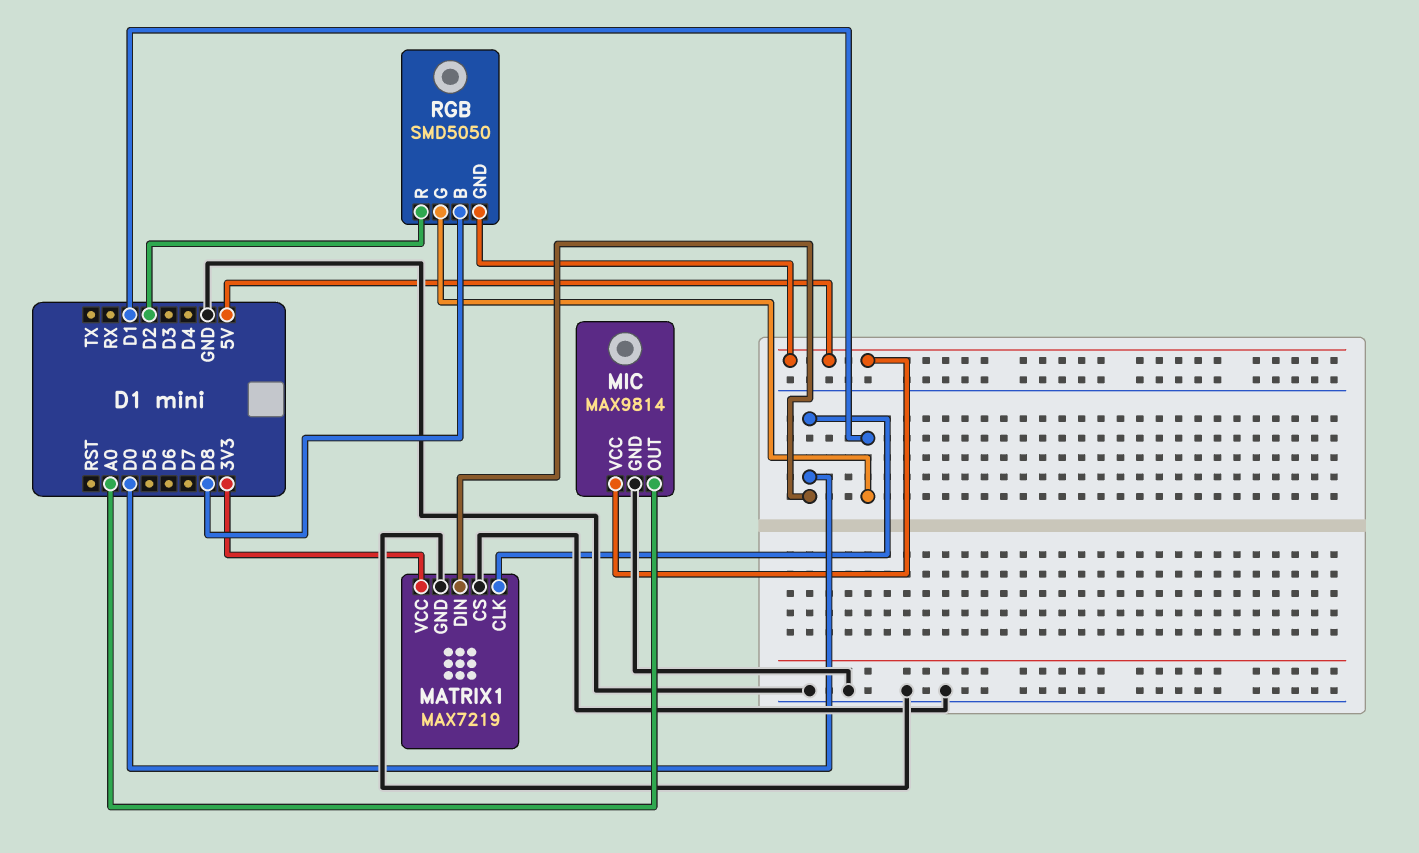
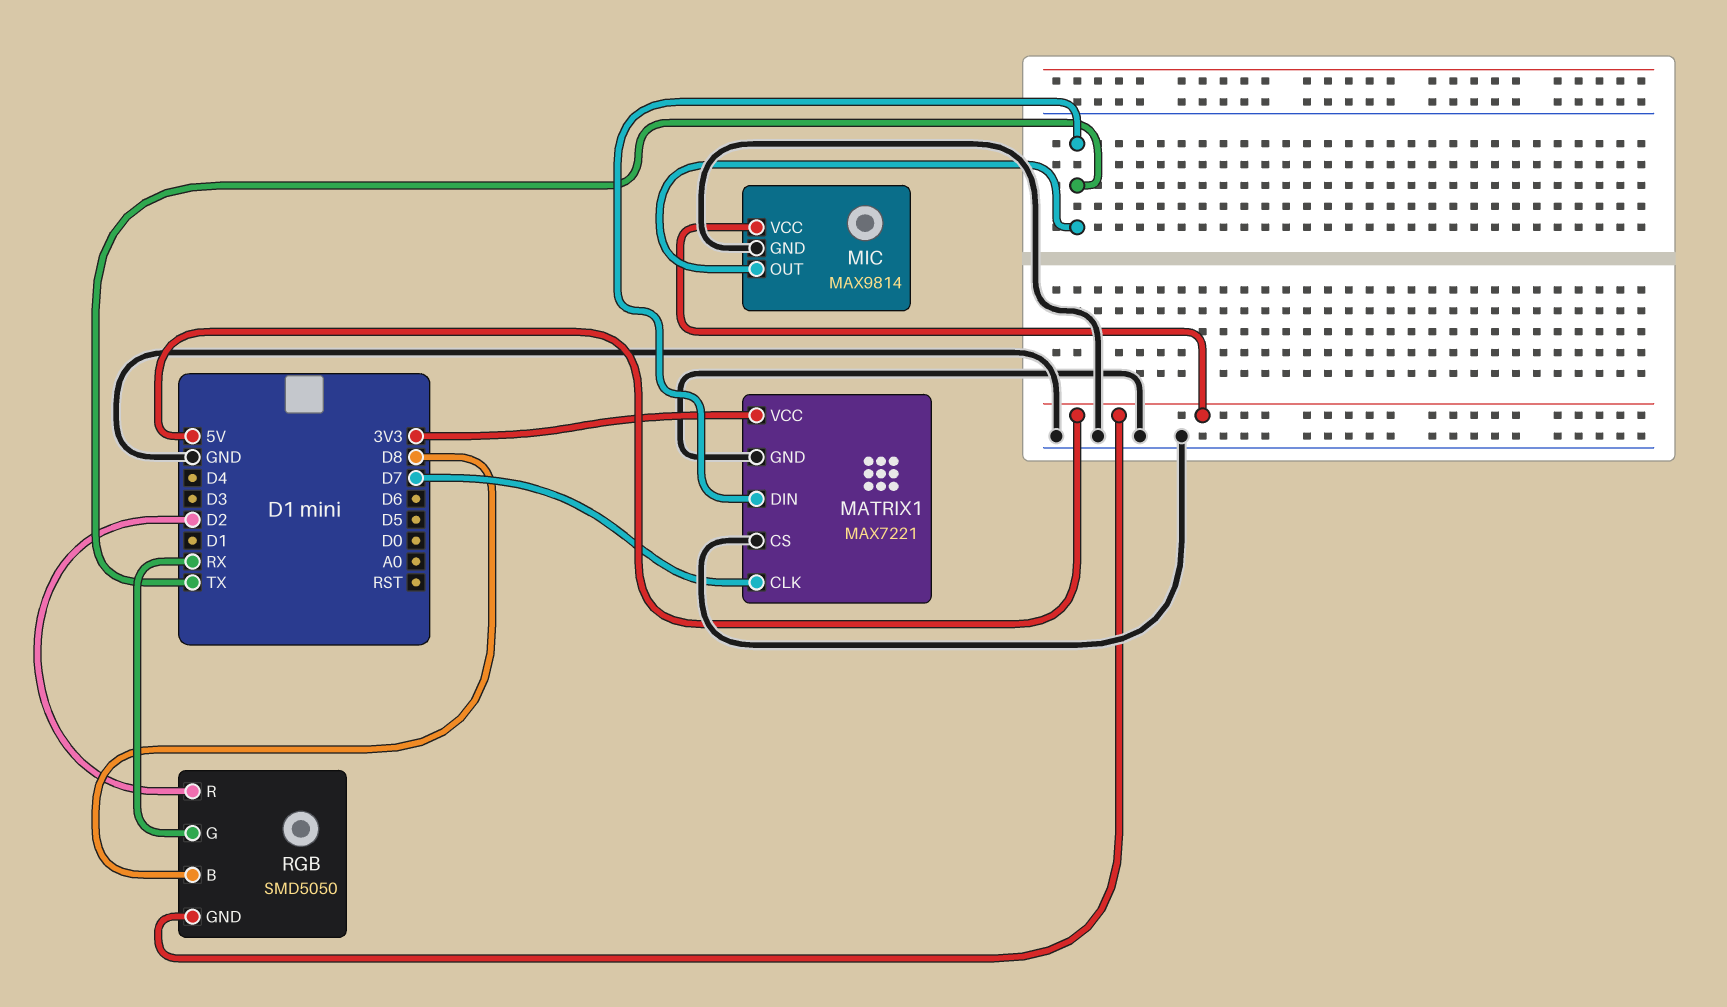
MATRIX1: MAX7219 -> MAX7221
MATRIX1 pin CLK: D0 -> D7
MATRIX1 pin DIN: D0 -> TX
MIC pin OUT: A0 -> TX
RGB pin G: D1 -> RX

